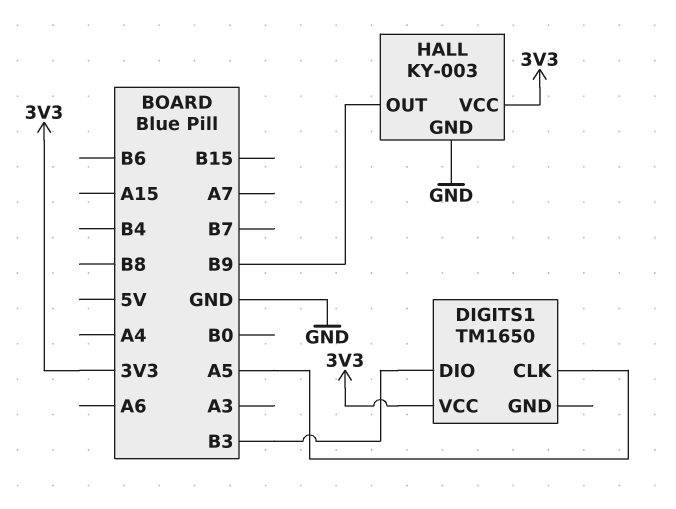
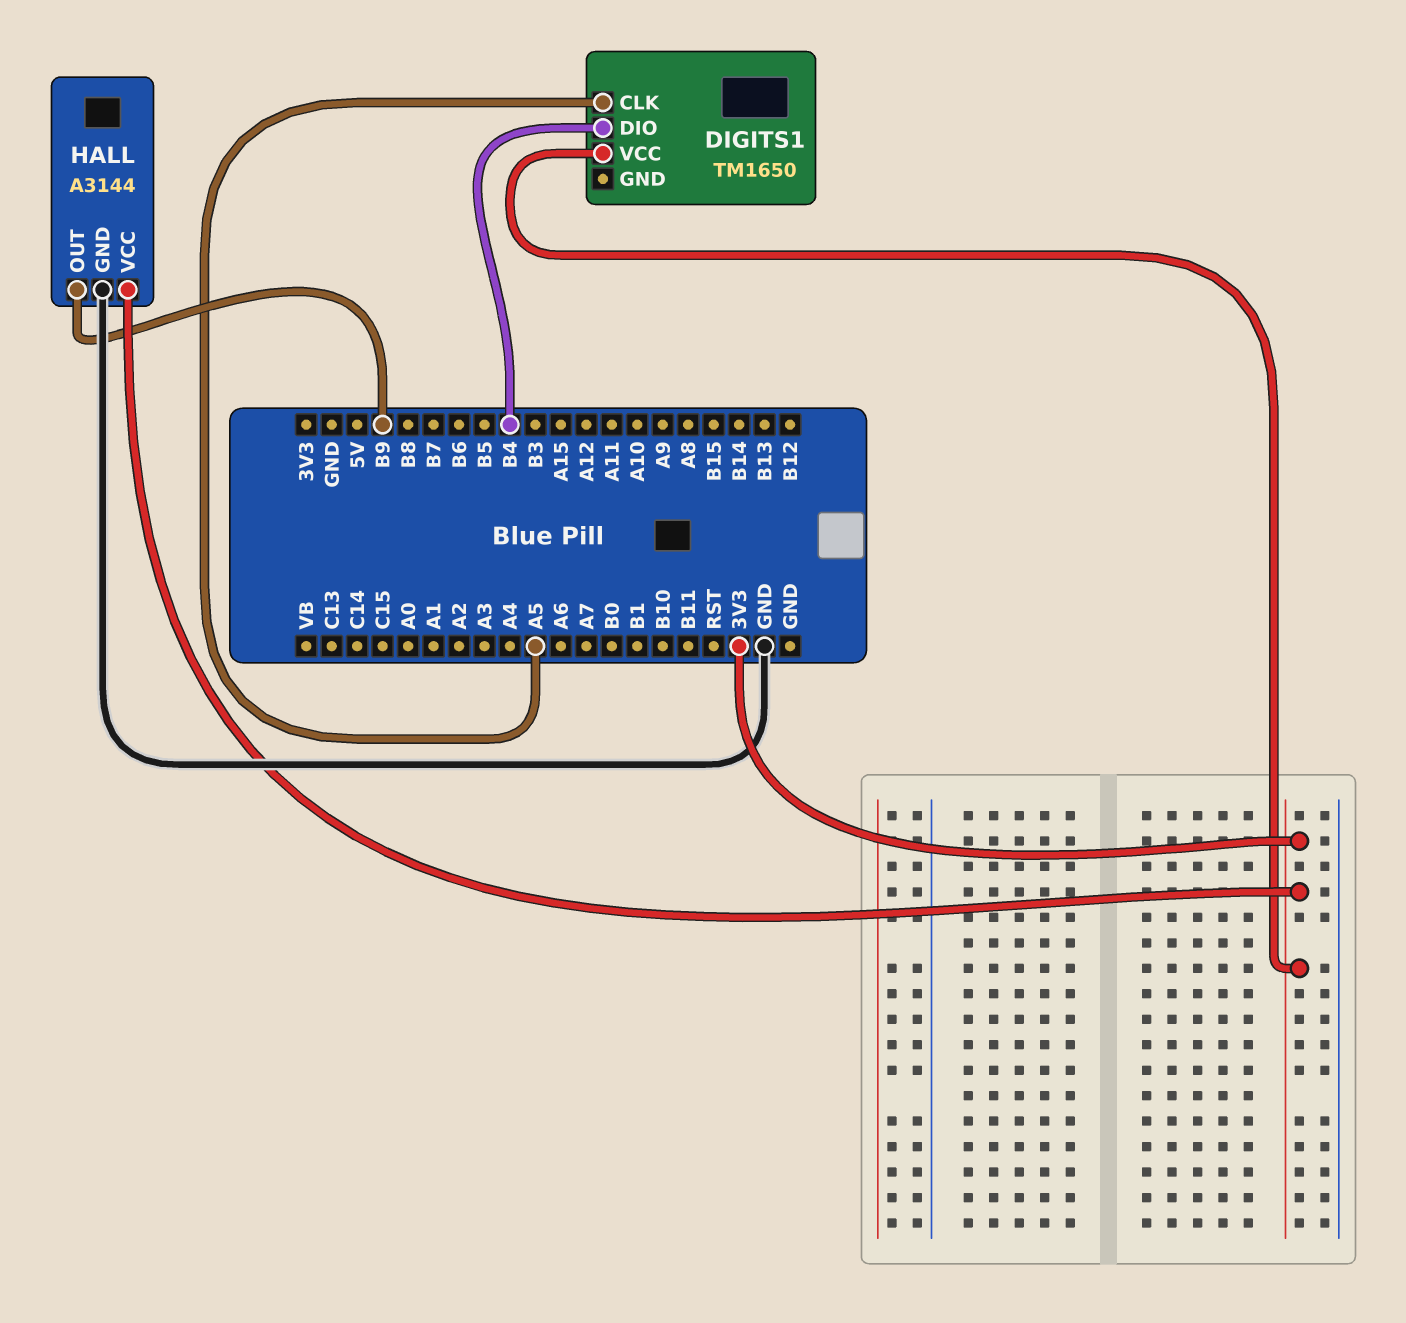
DIGITS1 pin DIO: B3 -> B4
HALL: KY-003 -> A3144

